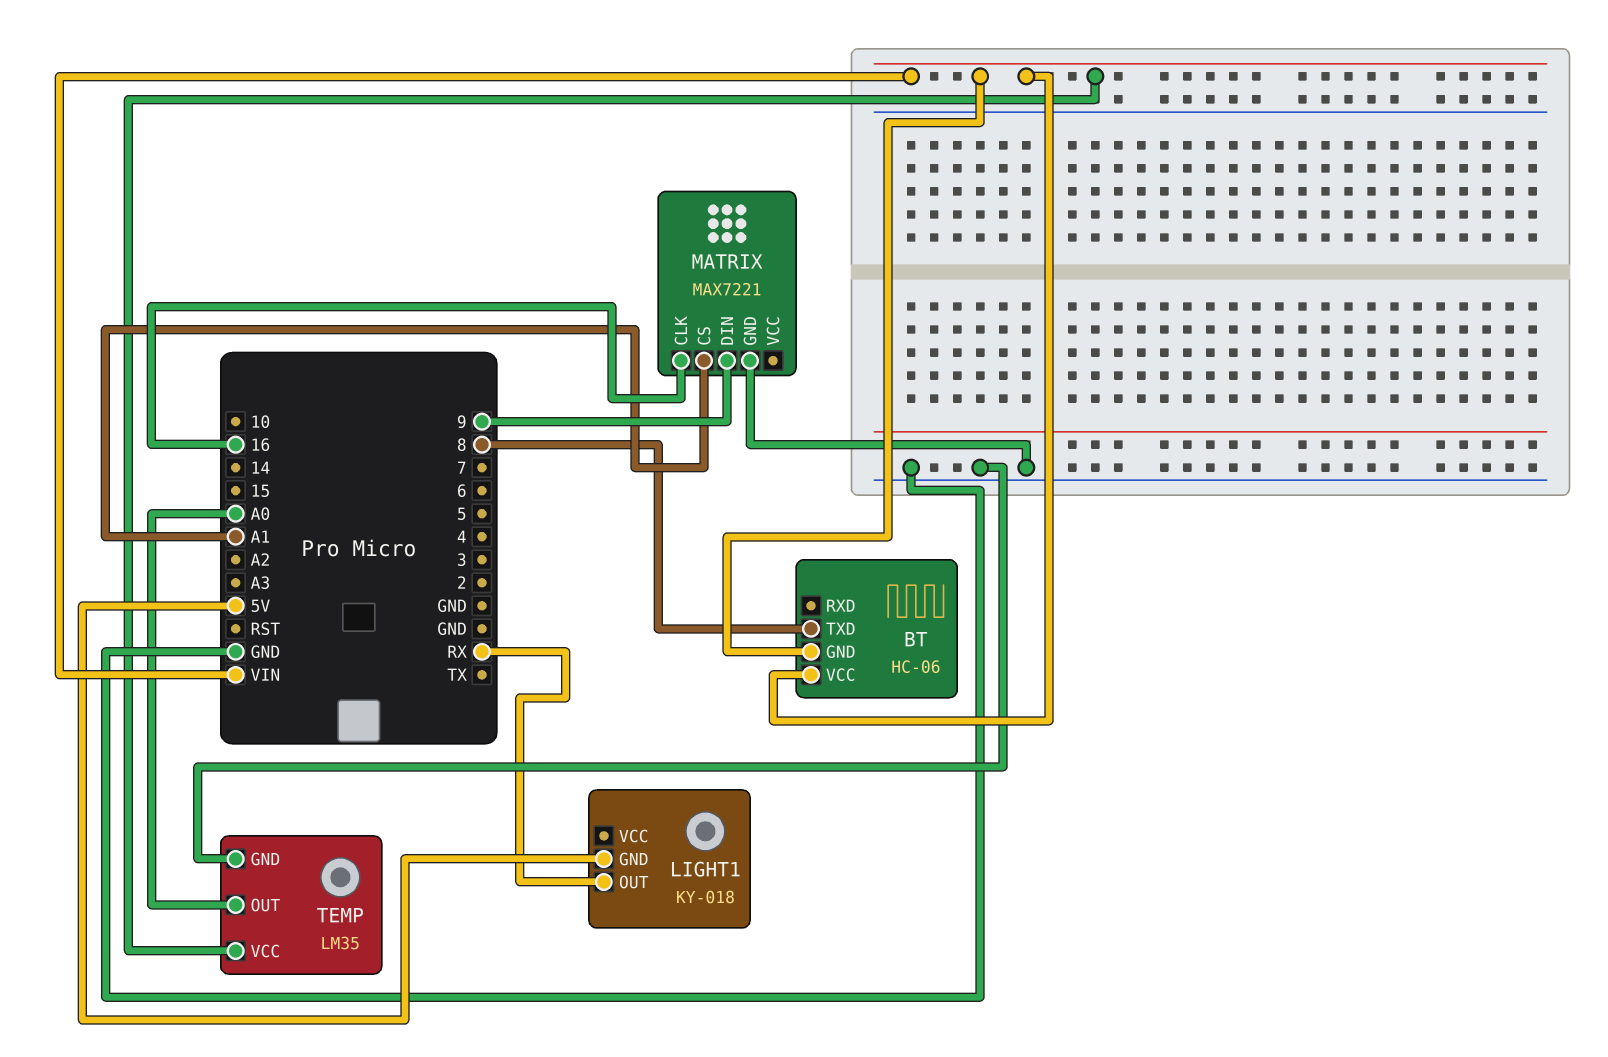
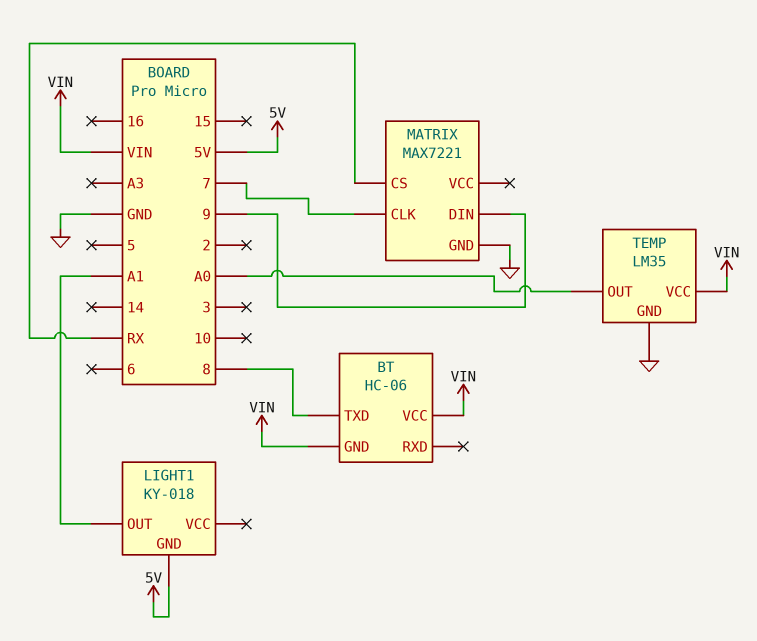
LIGHT1 pin OUT: RX -> A1
MATRIX pin CLK: 16 -> 7
MATRIX pin CS: A1 -> RX

